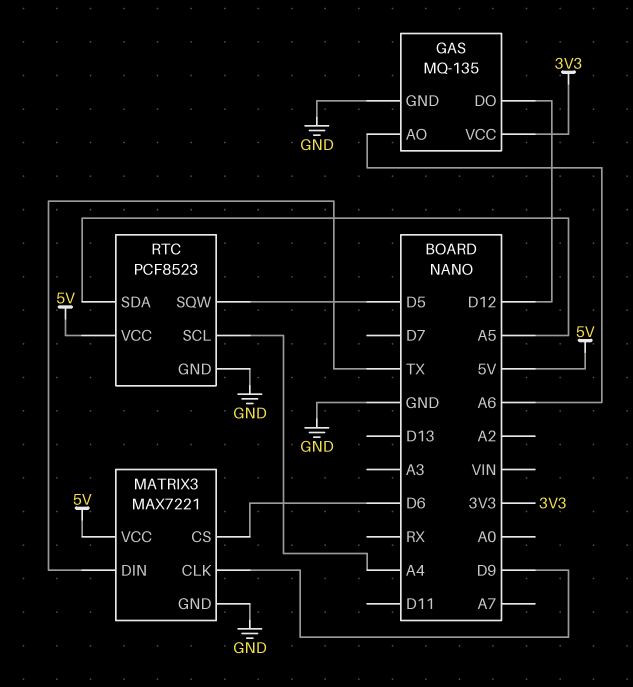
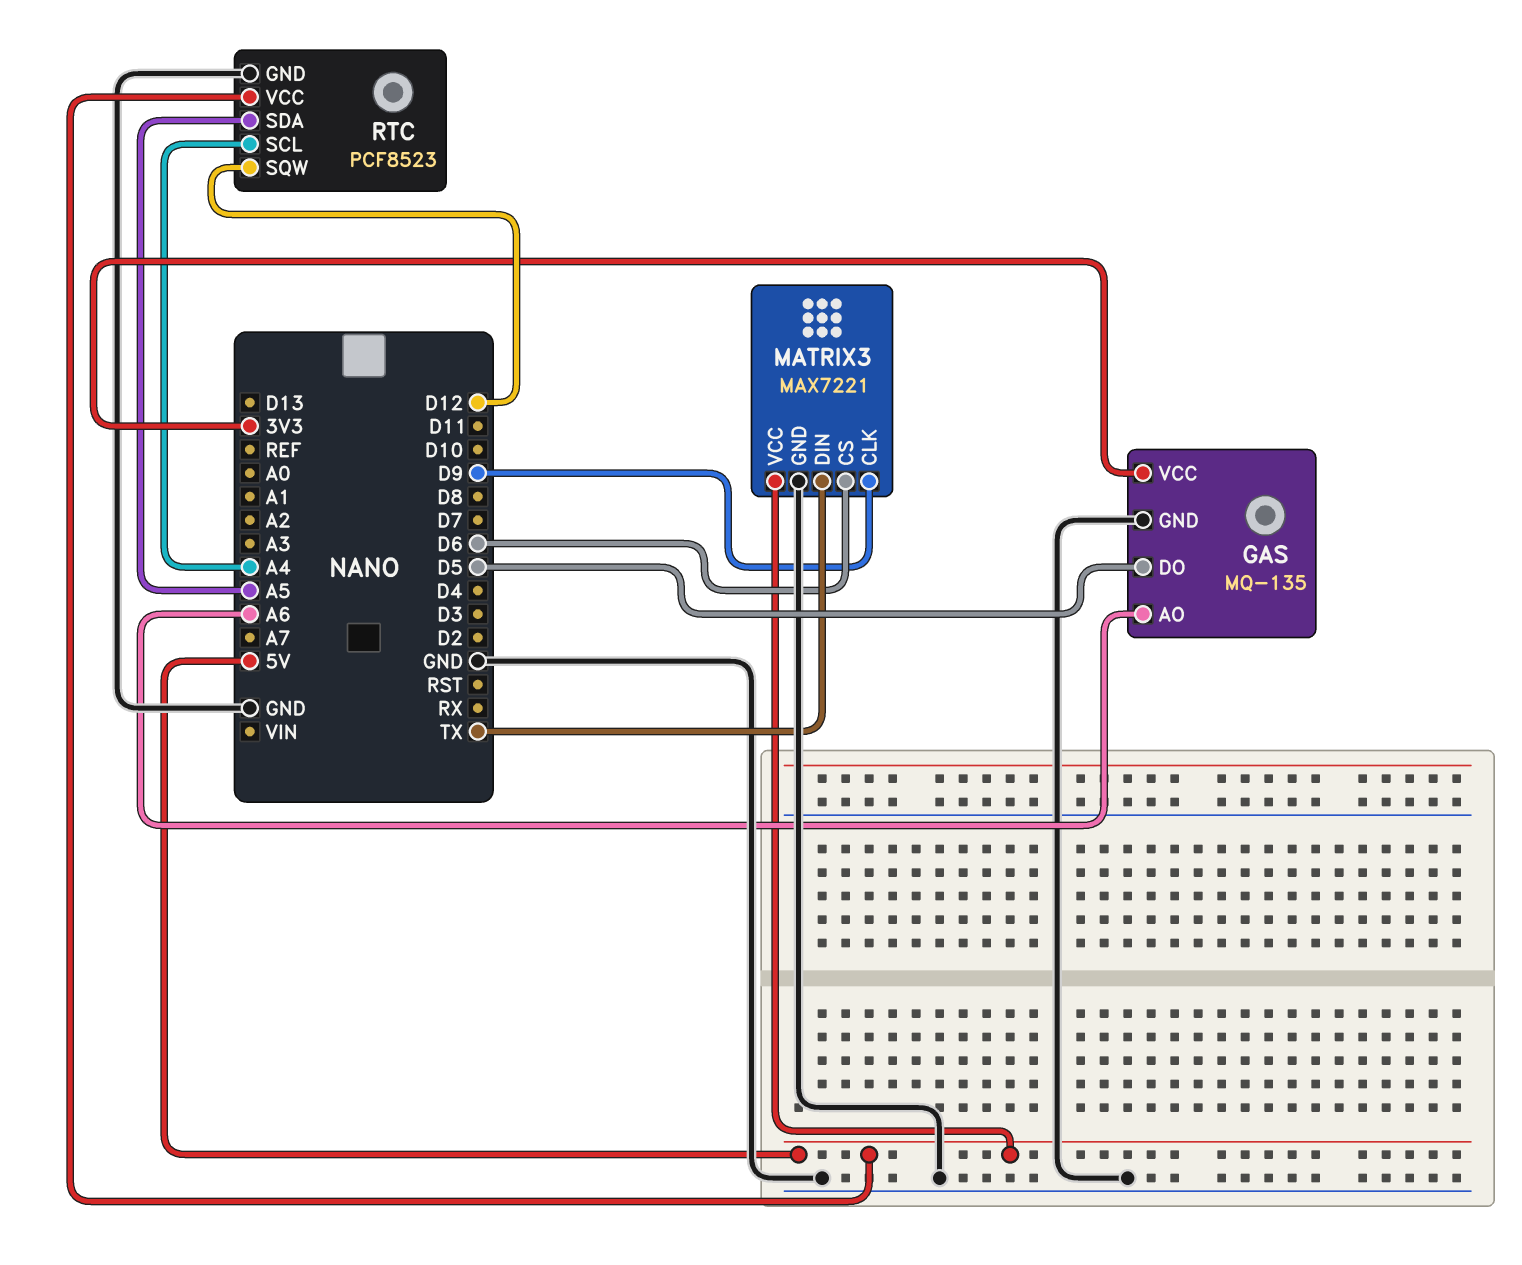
GAS pin DO: D12 -> D5
RTC pin SQW: D5 -> D12

